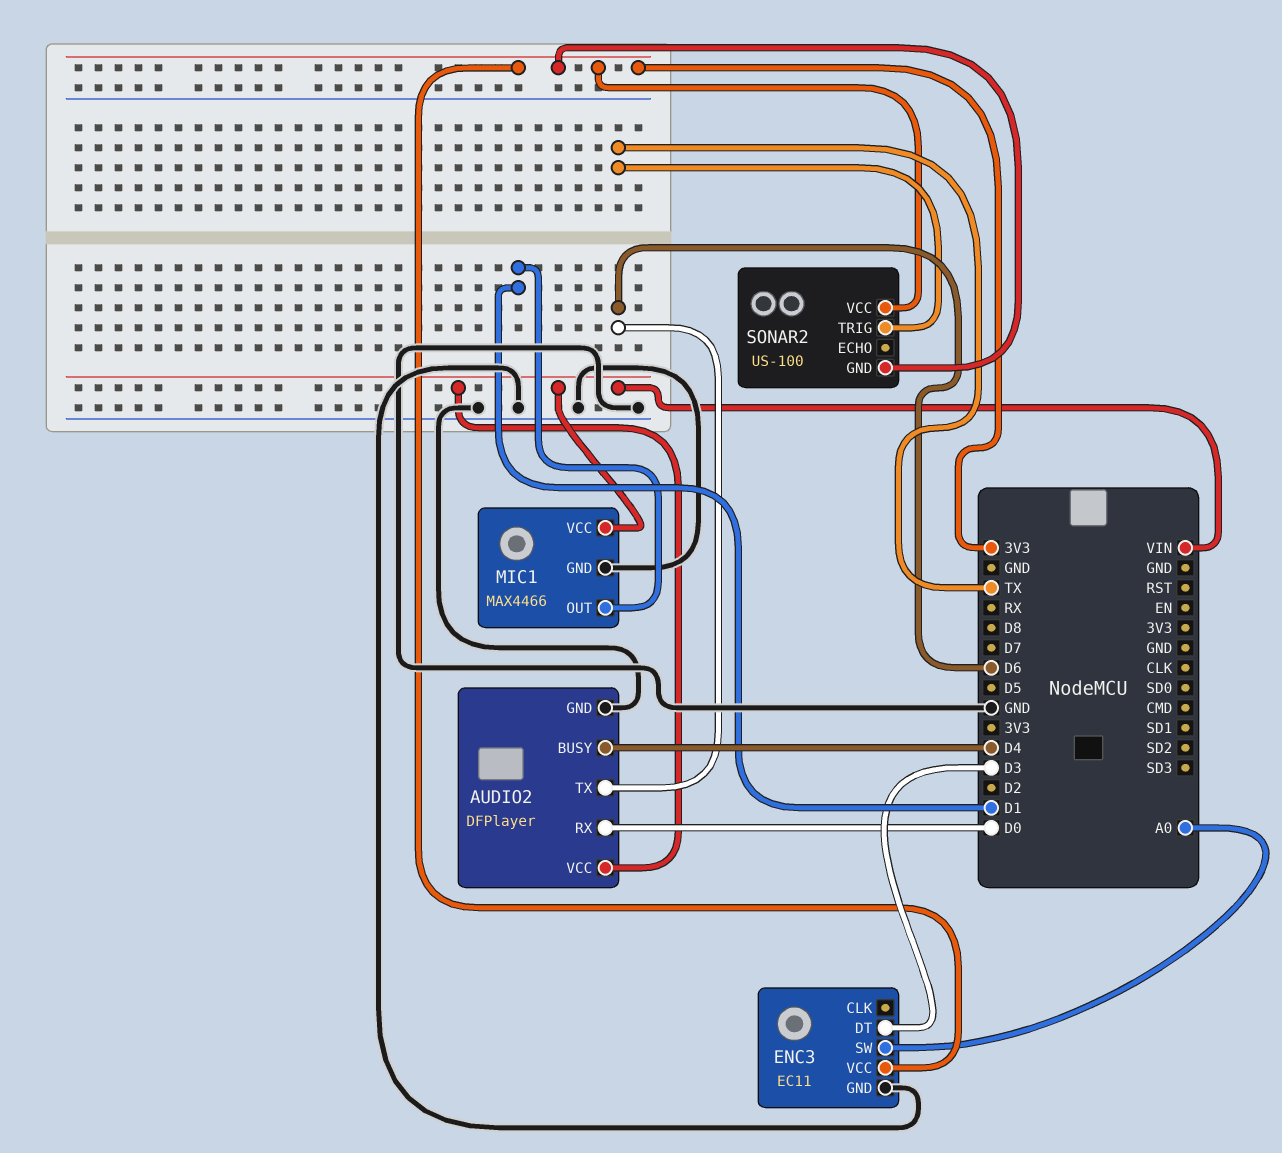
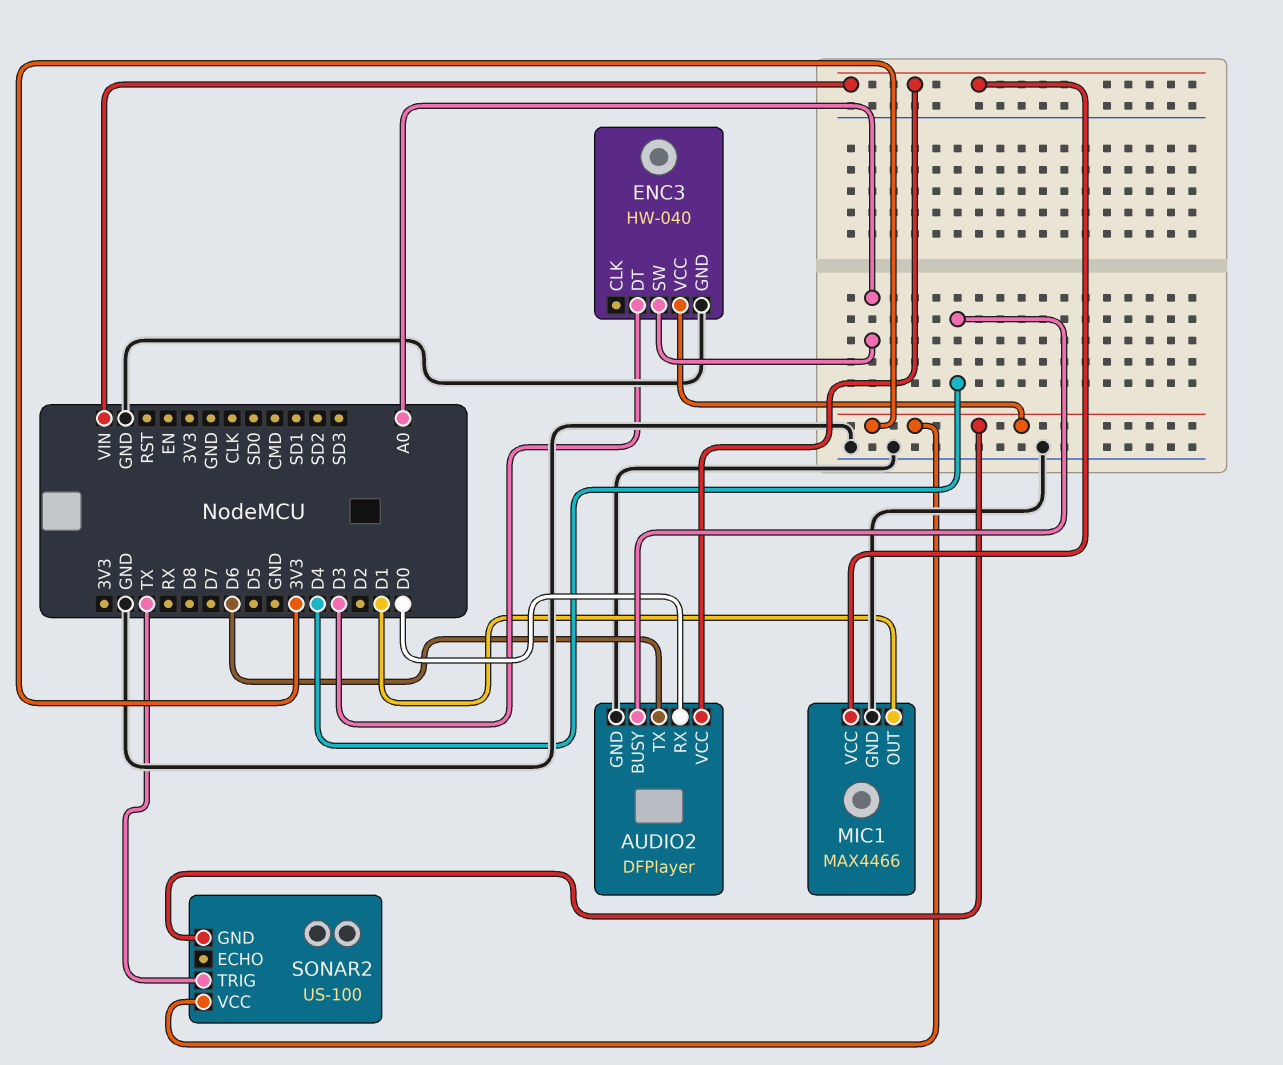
ENC3: EC11 -> HW-040

